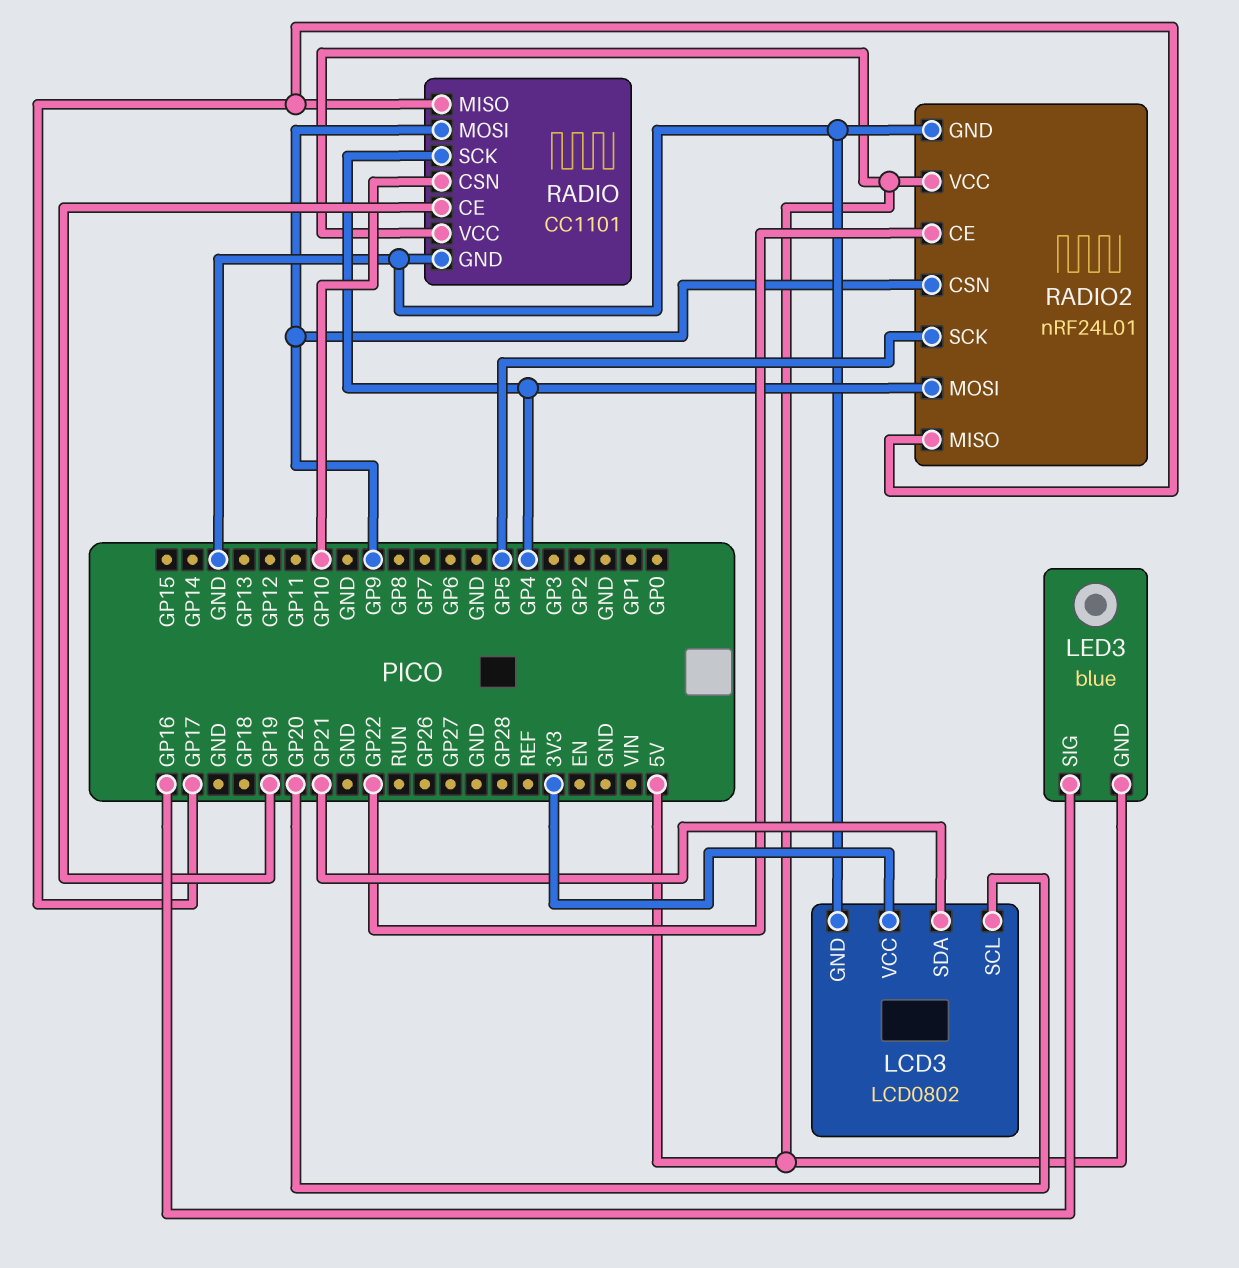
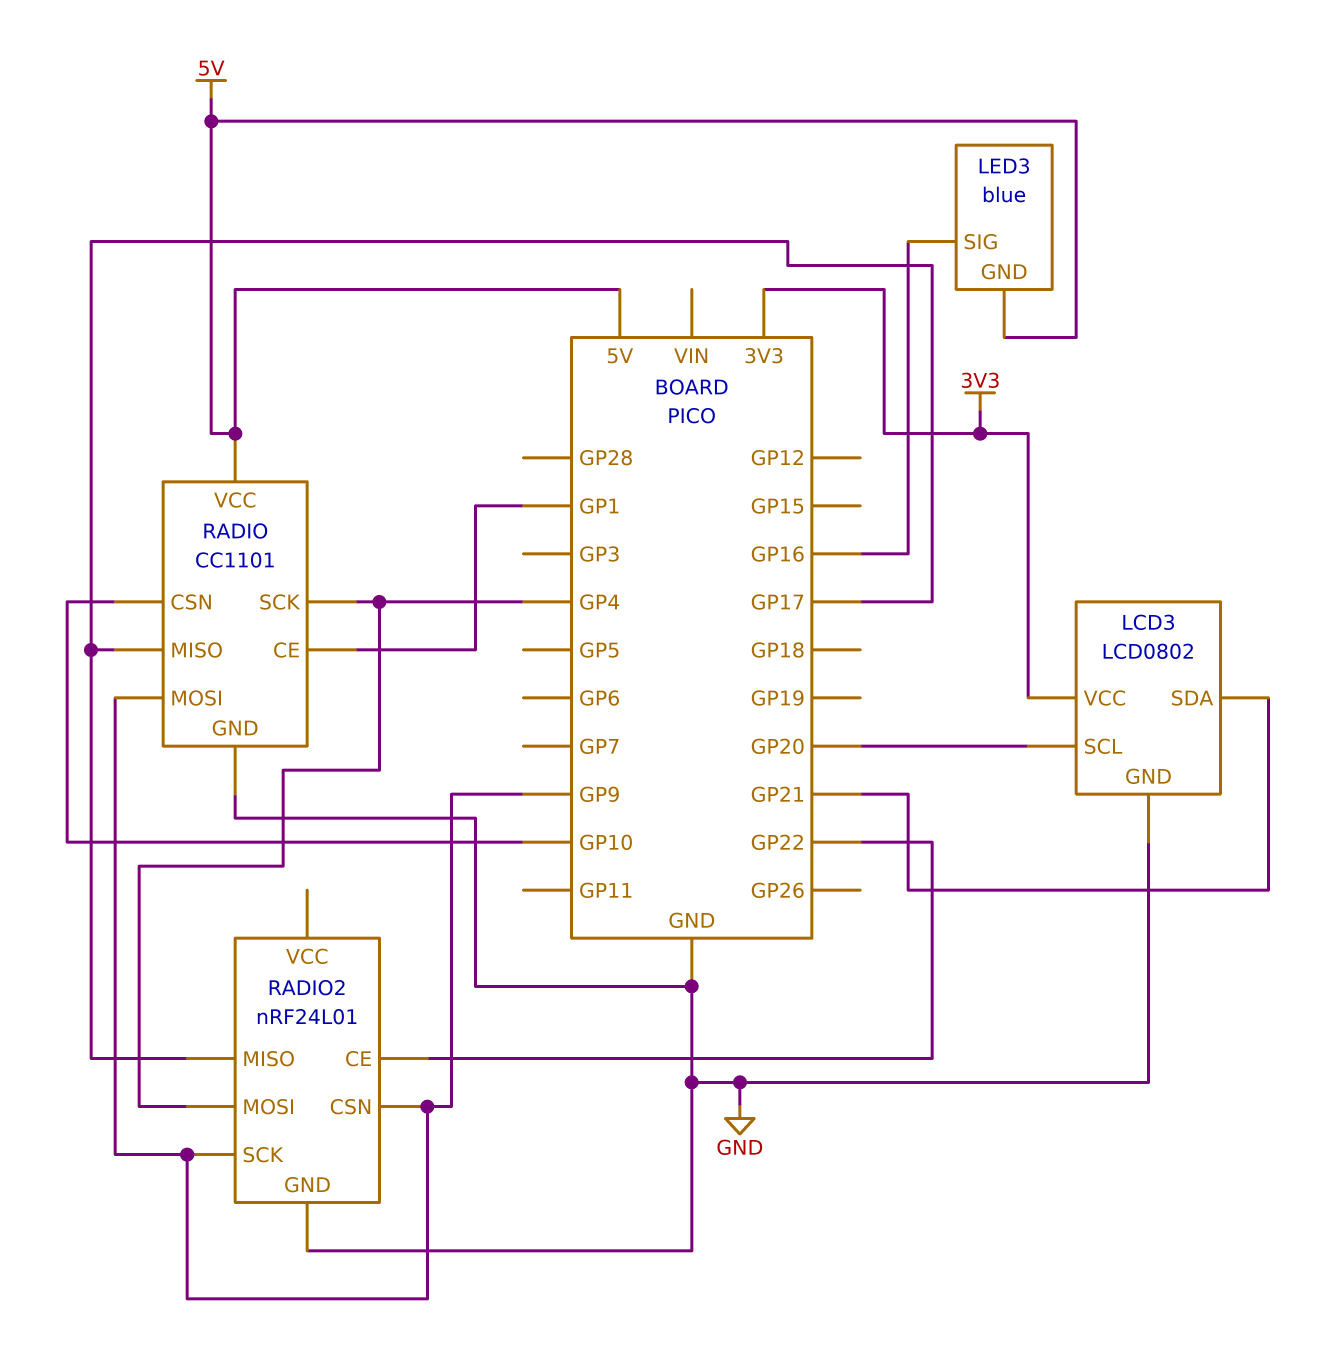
RADIO pin CE: GP19 -> GP1
RADIO2 pin SCK: GP5 -> GP9
RADIO2 pin VCC: 5V -> none

